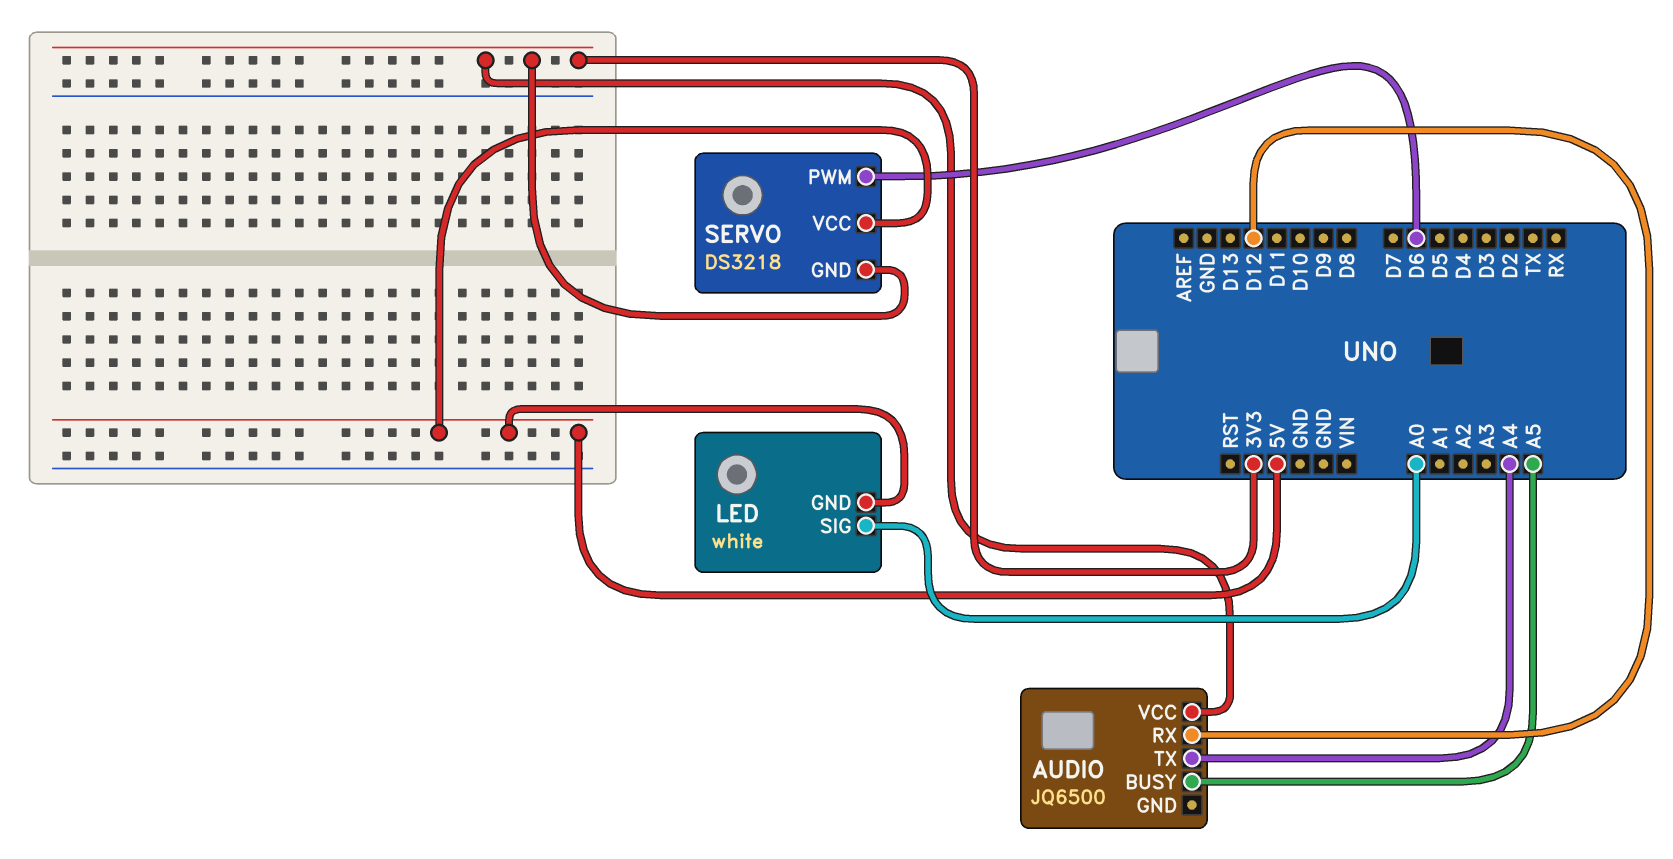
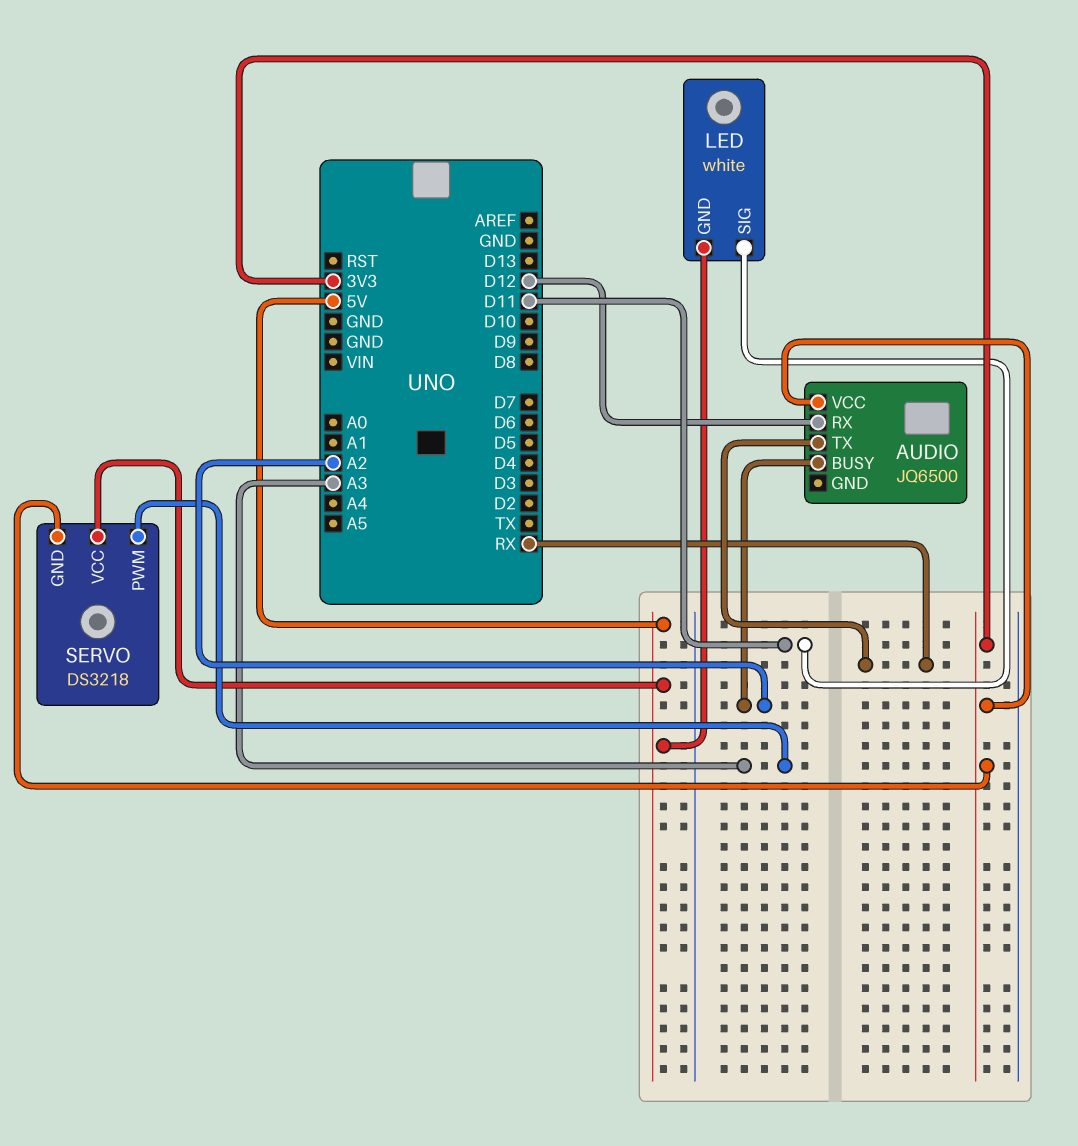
AUDIO pin BUSY: A5 -> A2
AUDIO pin TX: A4 -> RX
LED pin SIG: A0 -> D11
SERVO pin PWM: D6 -> A3

